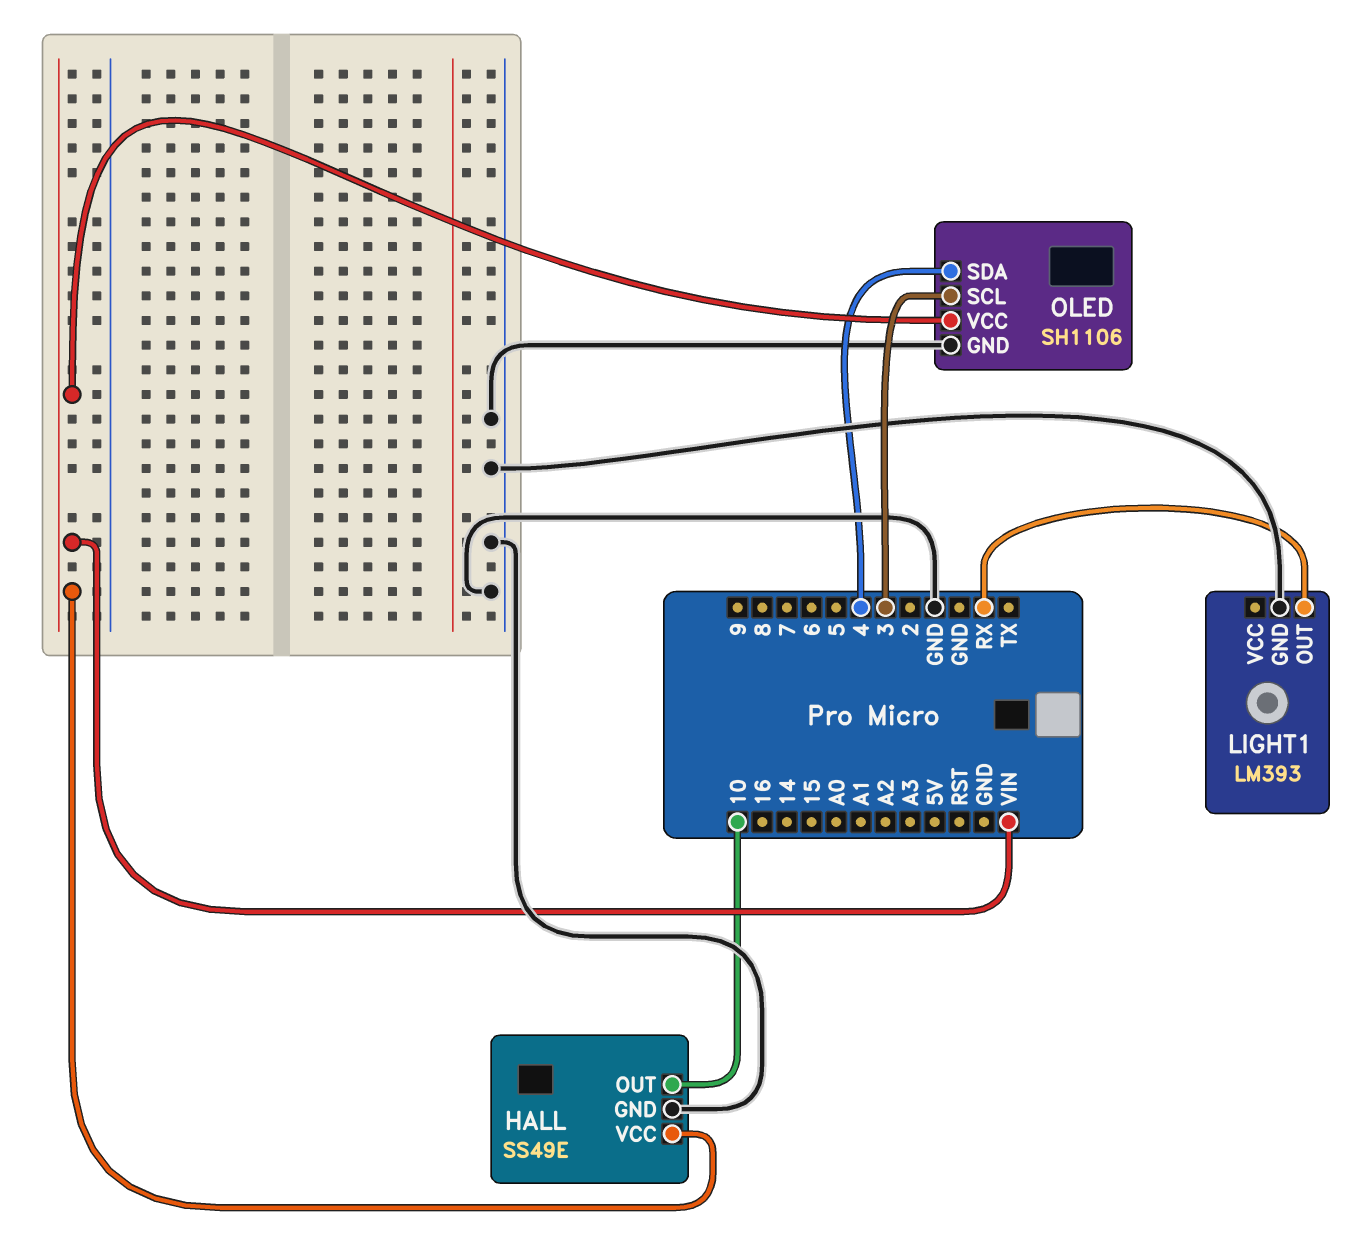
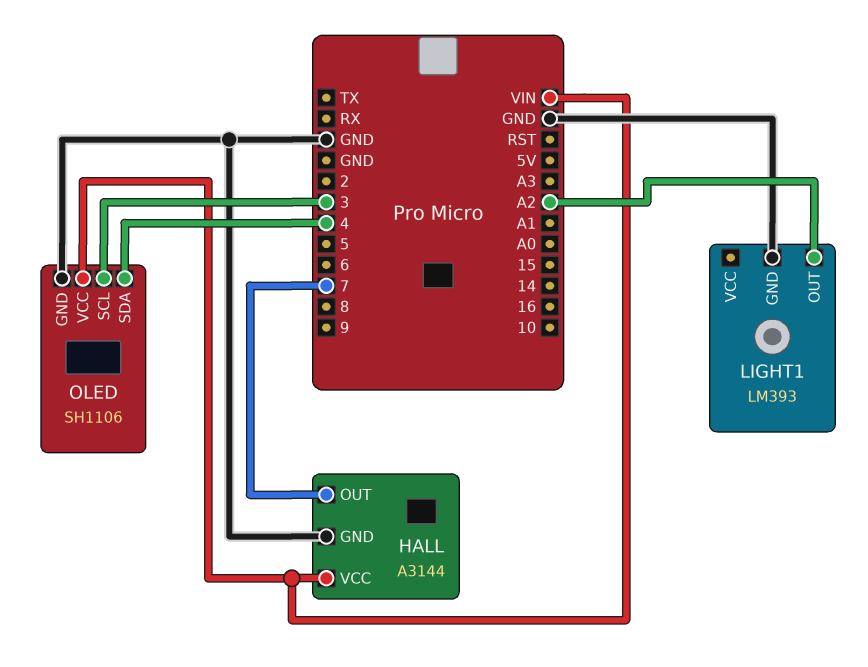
HALL: SS49E -> A3144
HALL pin OUT: 10 -> 7
LIGHT1 pin OUT: RX -> A2

